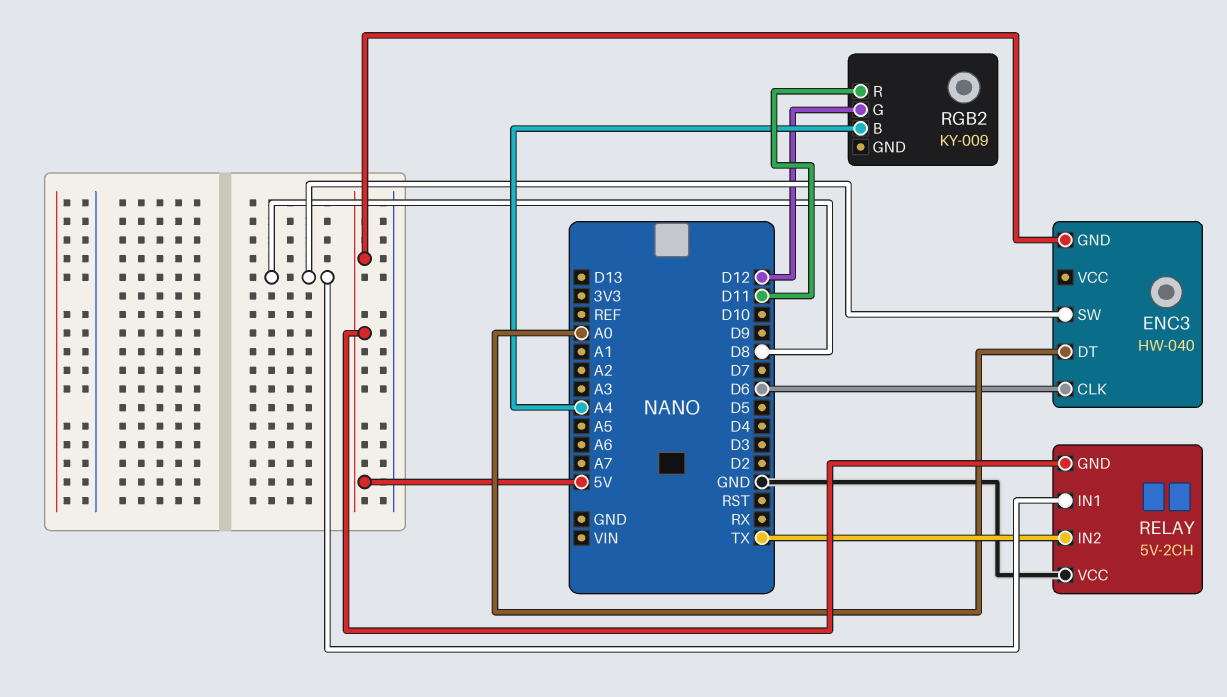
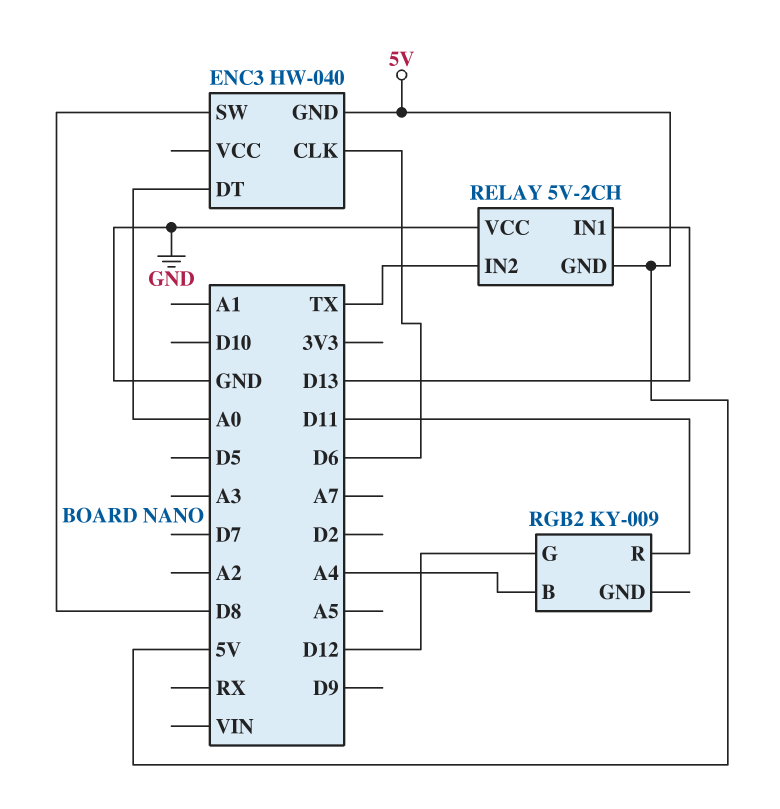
RELAY pin IN1: D8 -> D13

